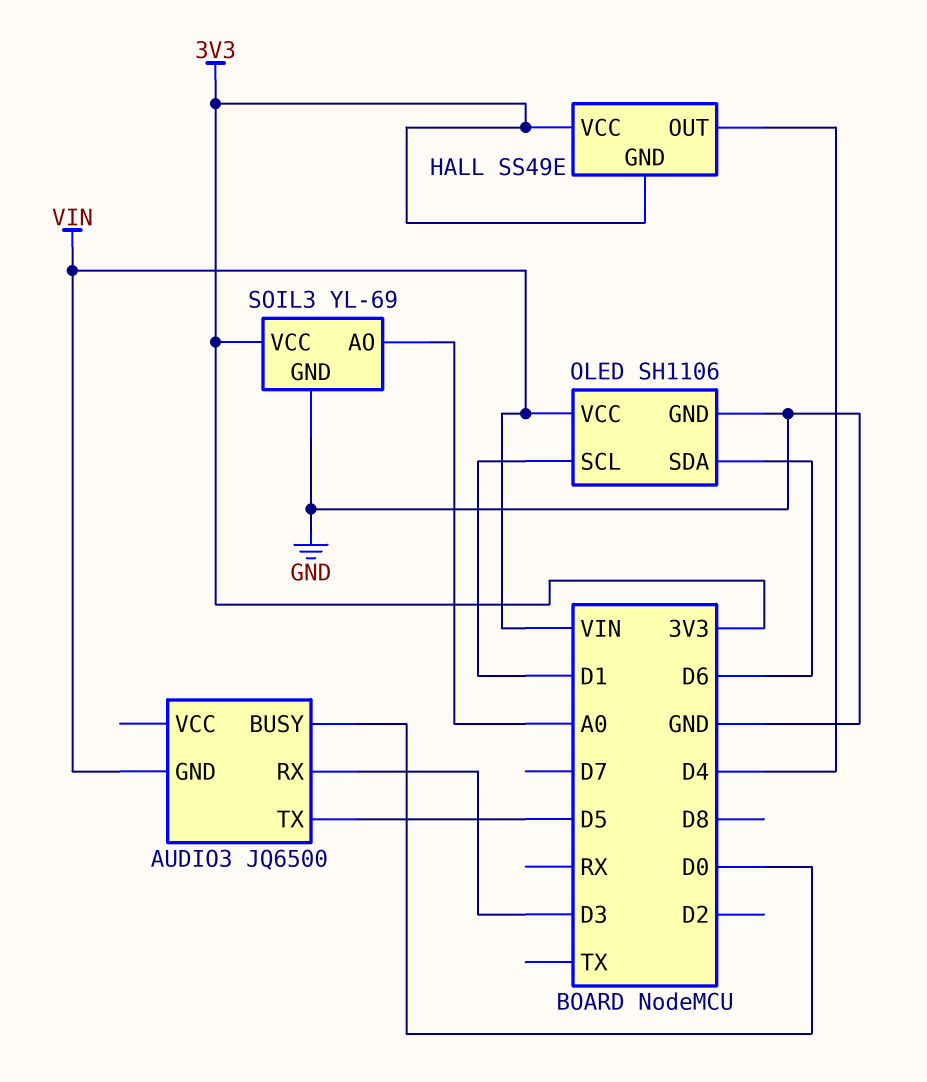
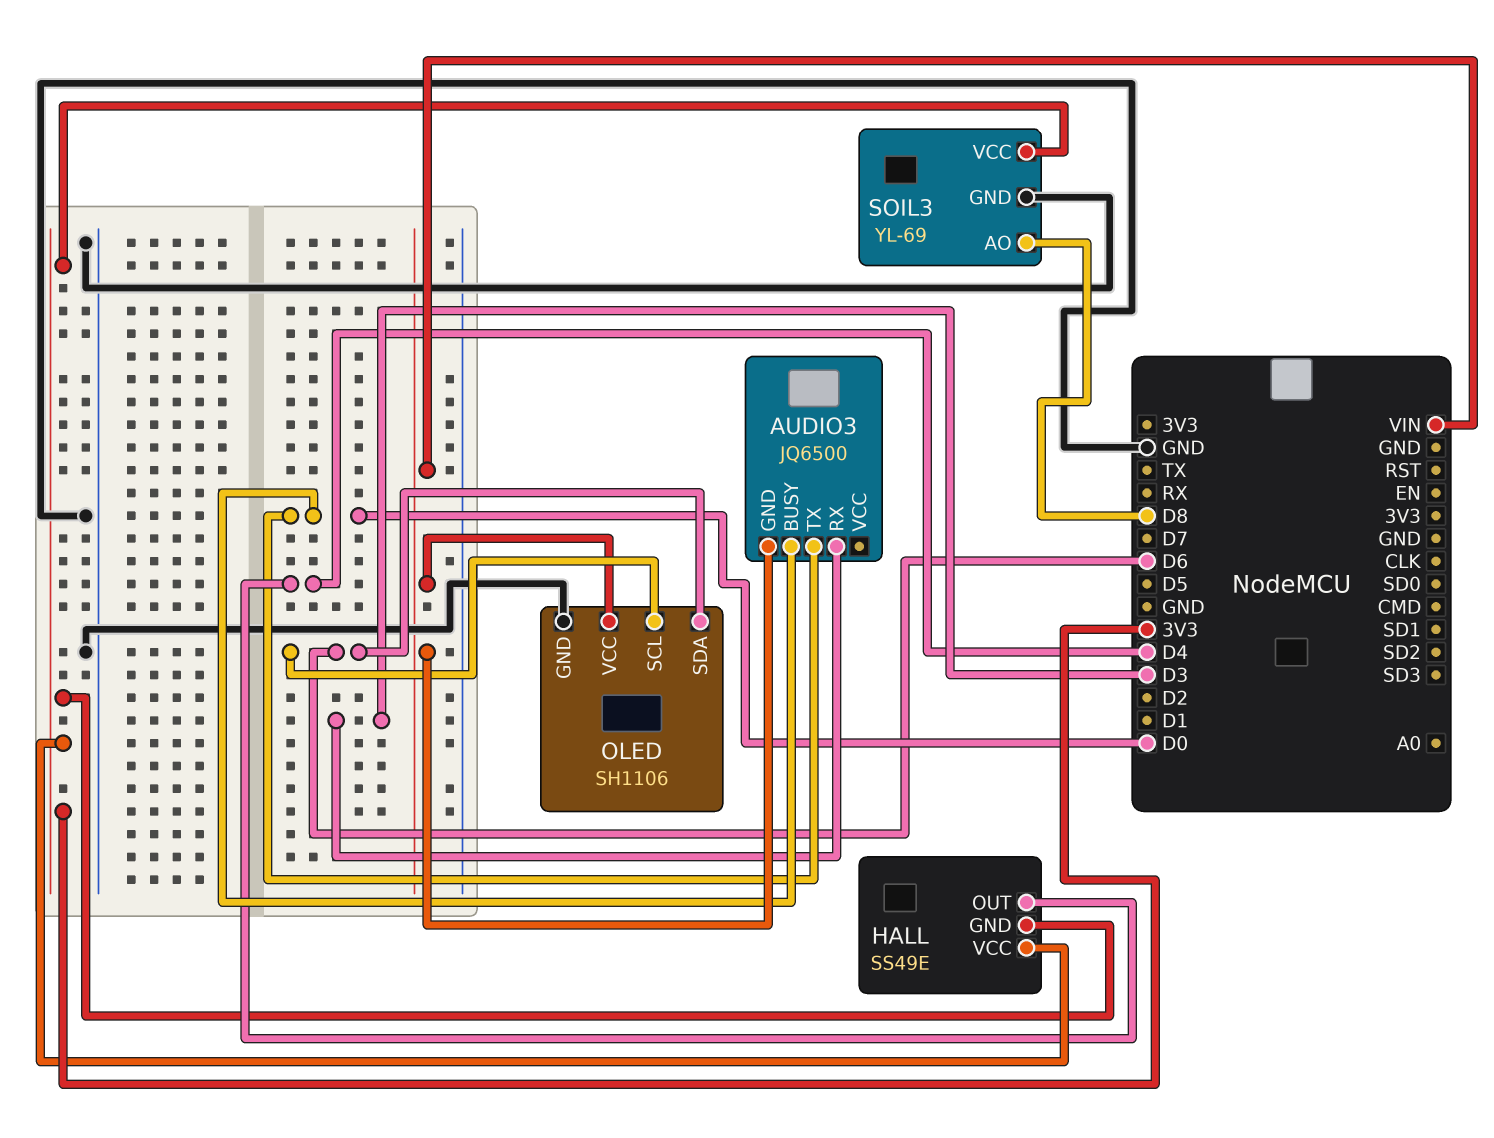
AUDIO3 pin TX: D5 -> D0
OLED pin SCL: D1 -> D6
SOIL3 pin AO: A0 -> D8

